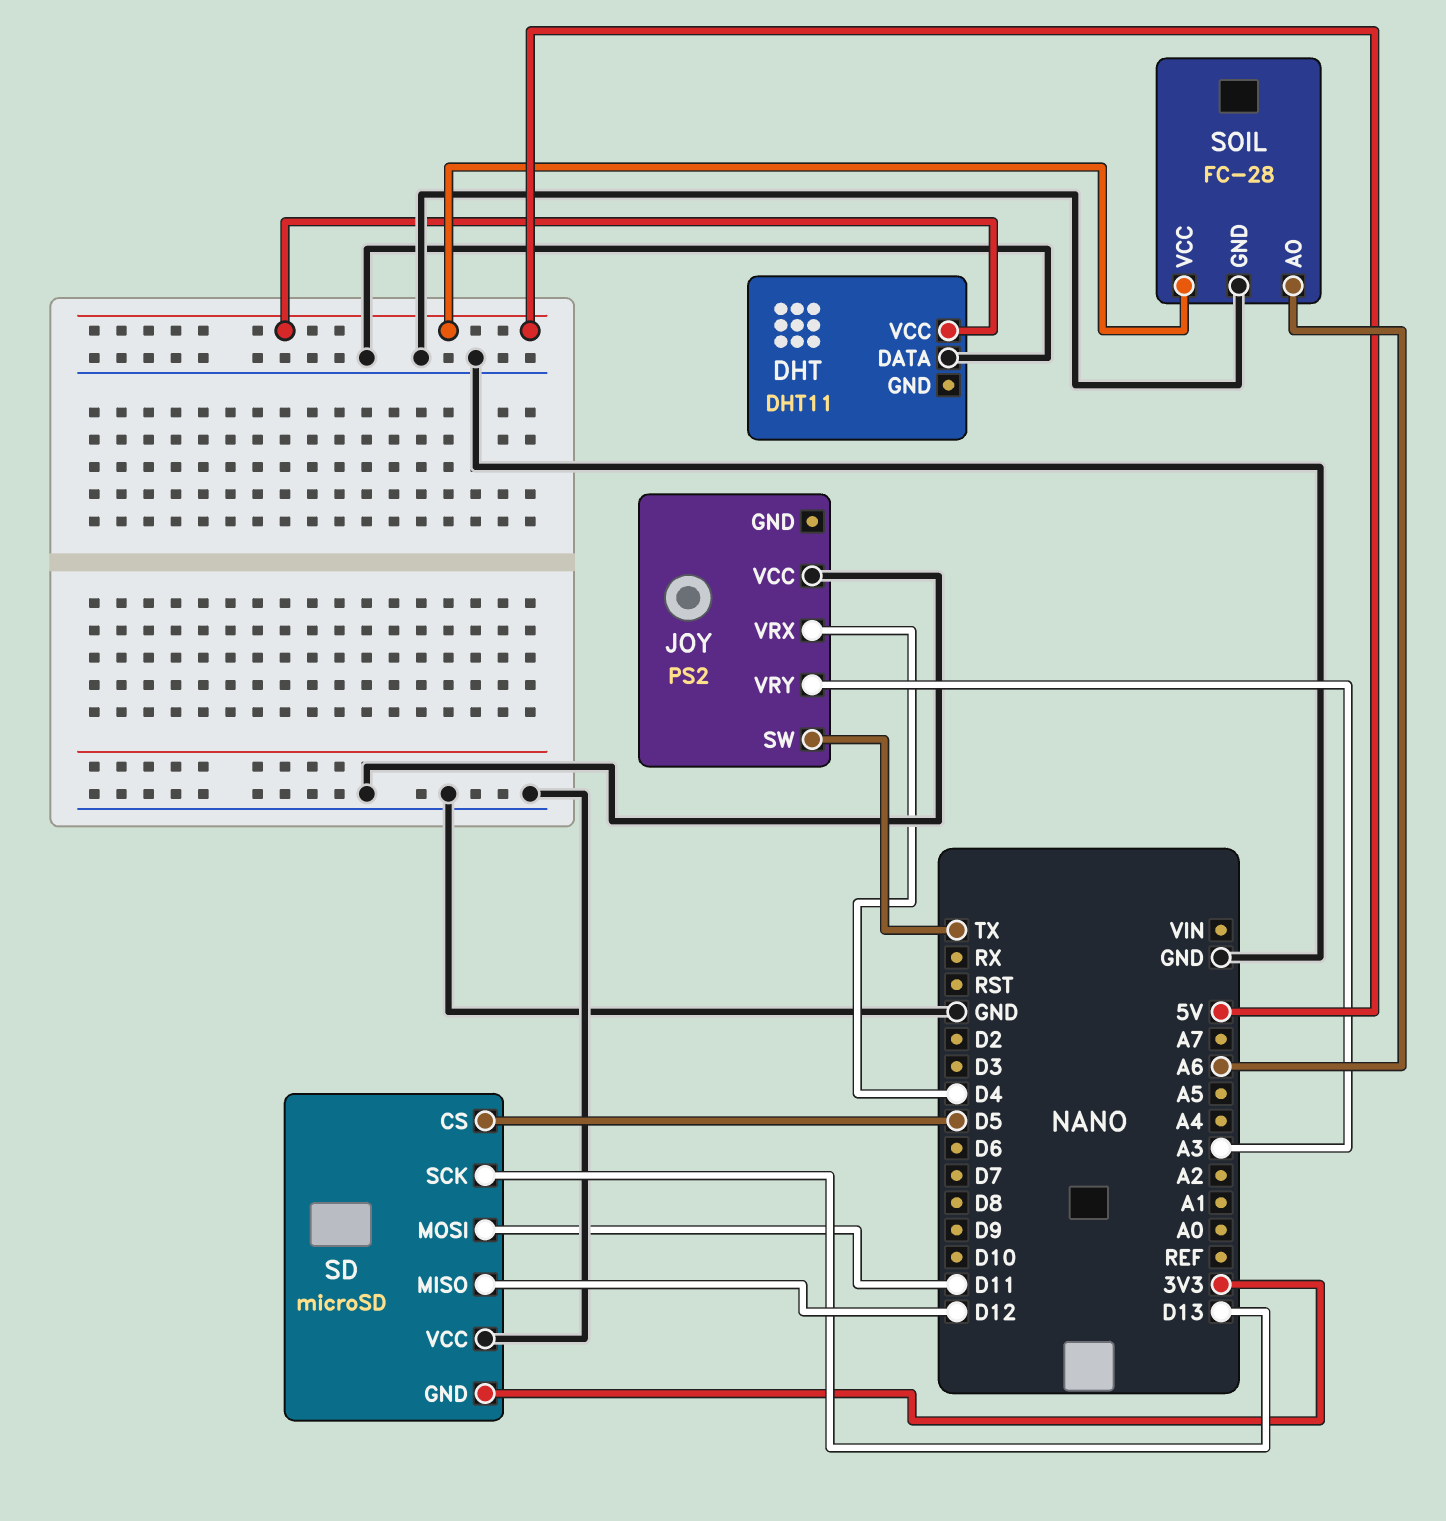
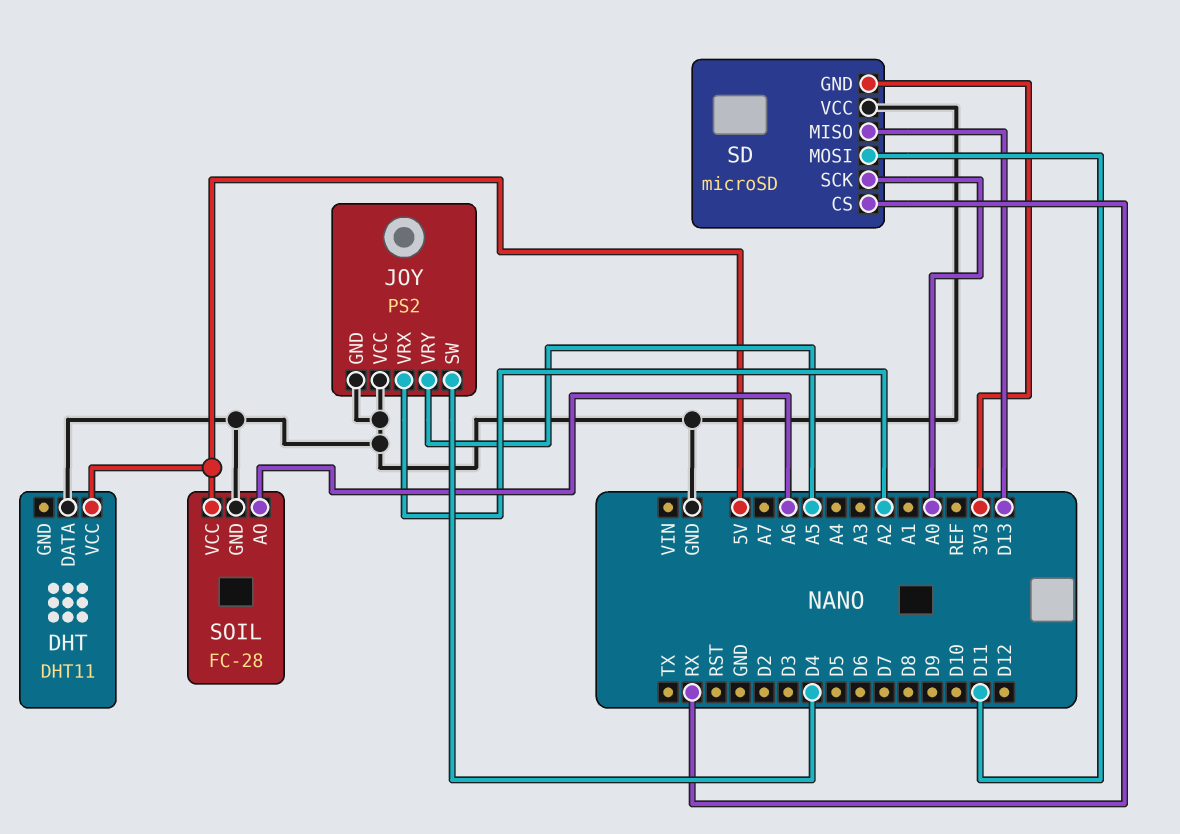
JOY pin GND: none -> GND
JOY pin SW: TX -> D4
JOY pin VRX: D4 -> A2
JOY pin VRY: A3 -> A5
SD pin CS: D5 -> RX
SD pin MISO: D12 -> D13
SD pin SCK: D13 -> A0

